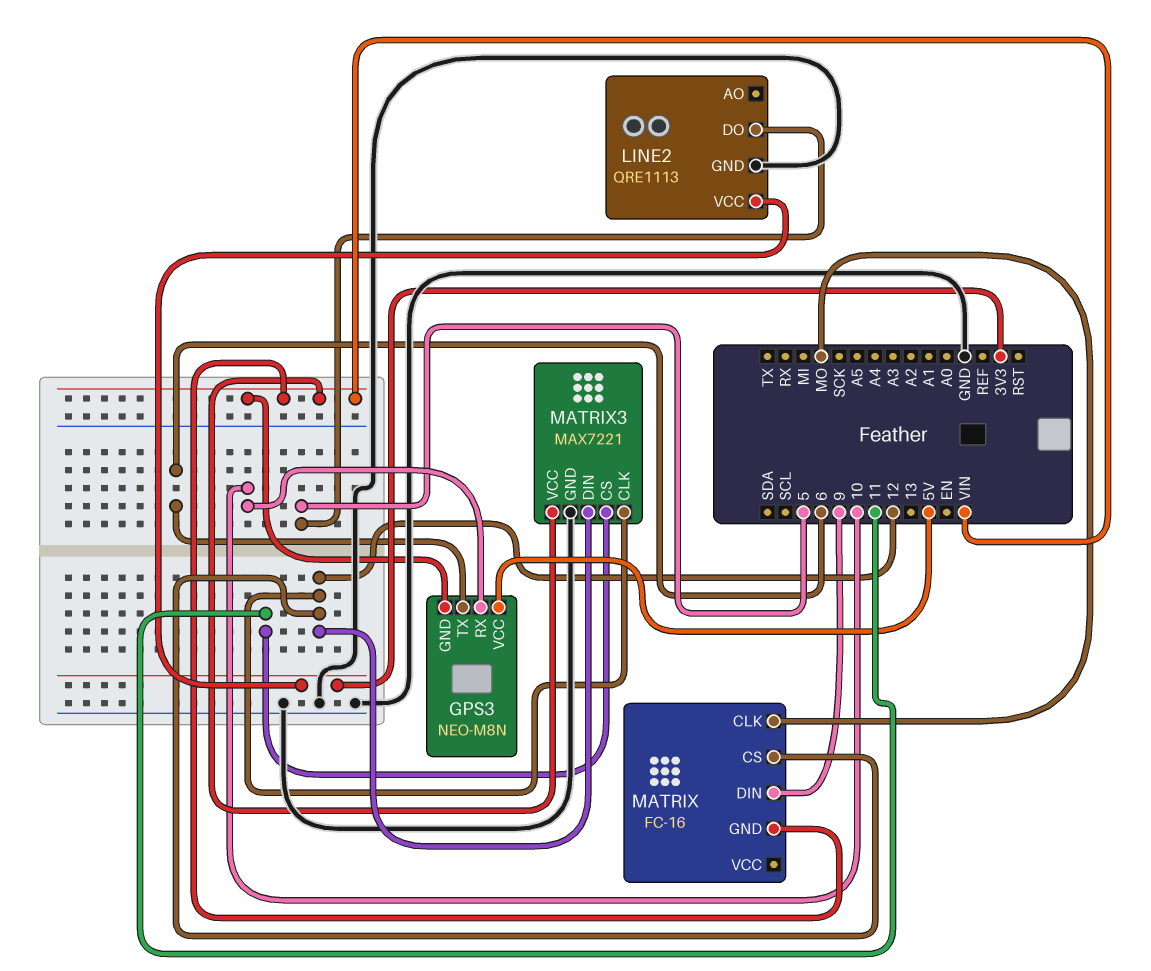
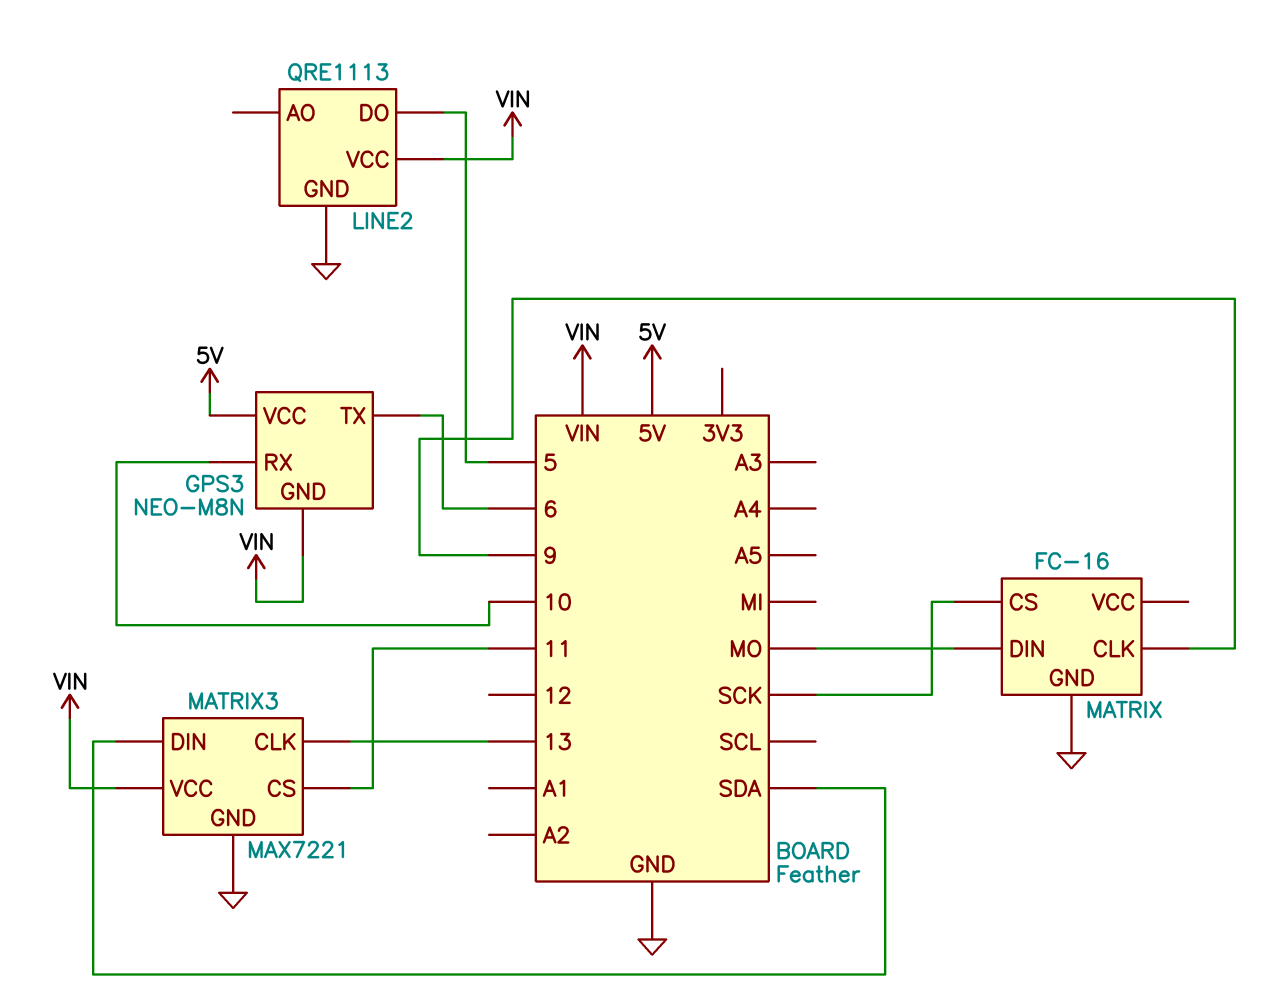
LINE2 pin VCC: 3V3 -> VIN
MATRIX pin CLK: MO -> 9
MATRIX pin CS: 12 -> SCK
MATRIX pin DIN: 9 -> MO
MATRIX pin GND: VIN -> GND
MATRIX3 pin CLK: 12 -> 13
MATRIX3 pin DIN: 12 -> SDA

